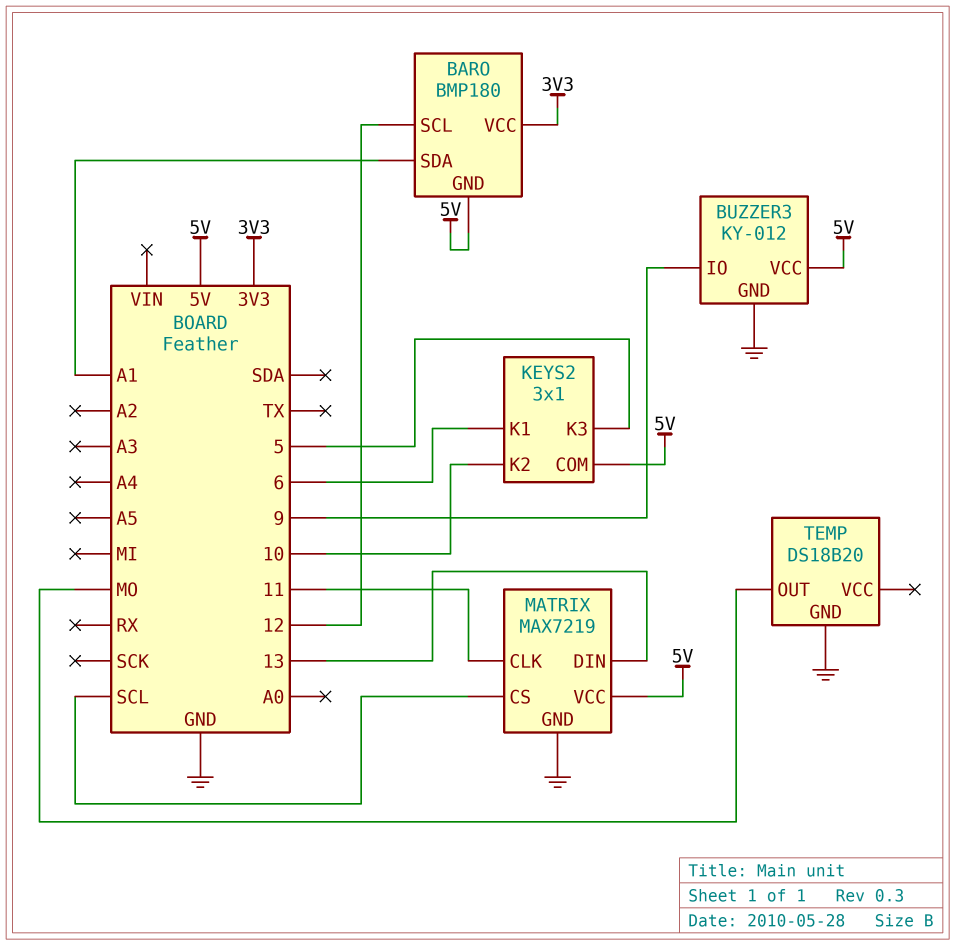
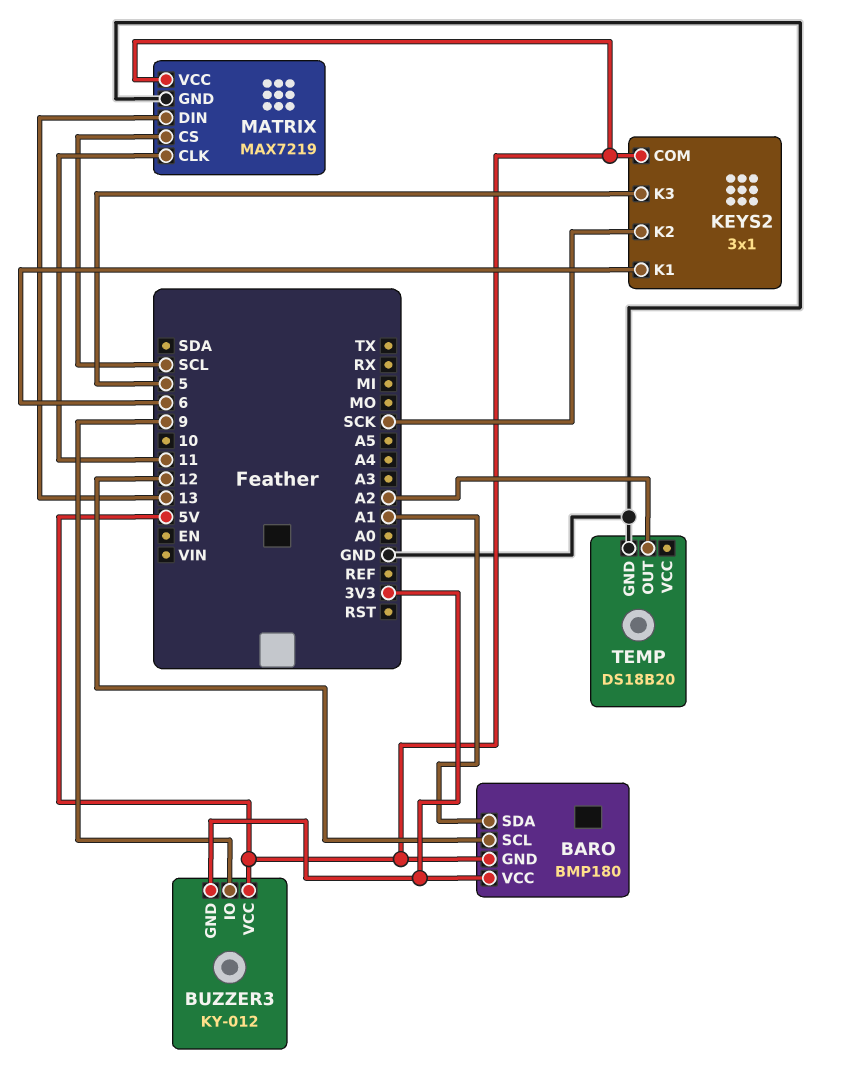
BUZZER3 pin GND: GND -> 3V3
KEYS2 pin K2: 10 -> SCK
TEMP pin OUT: MO -> A2

